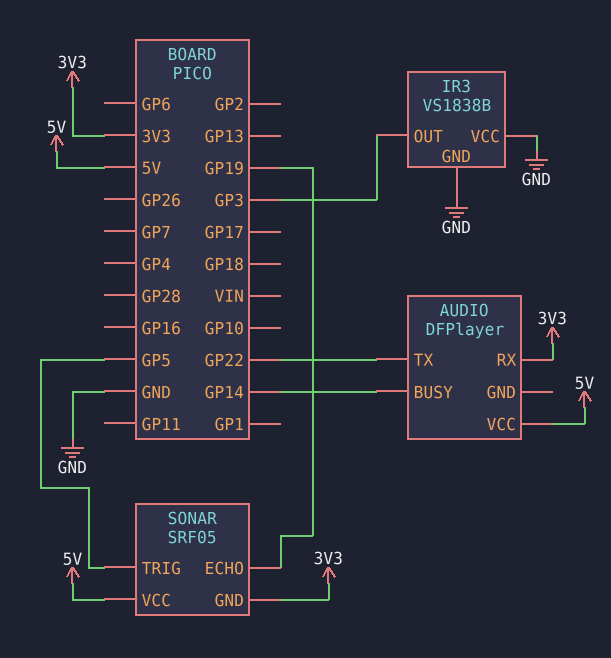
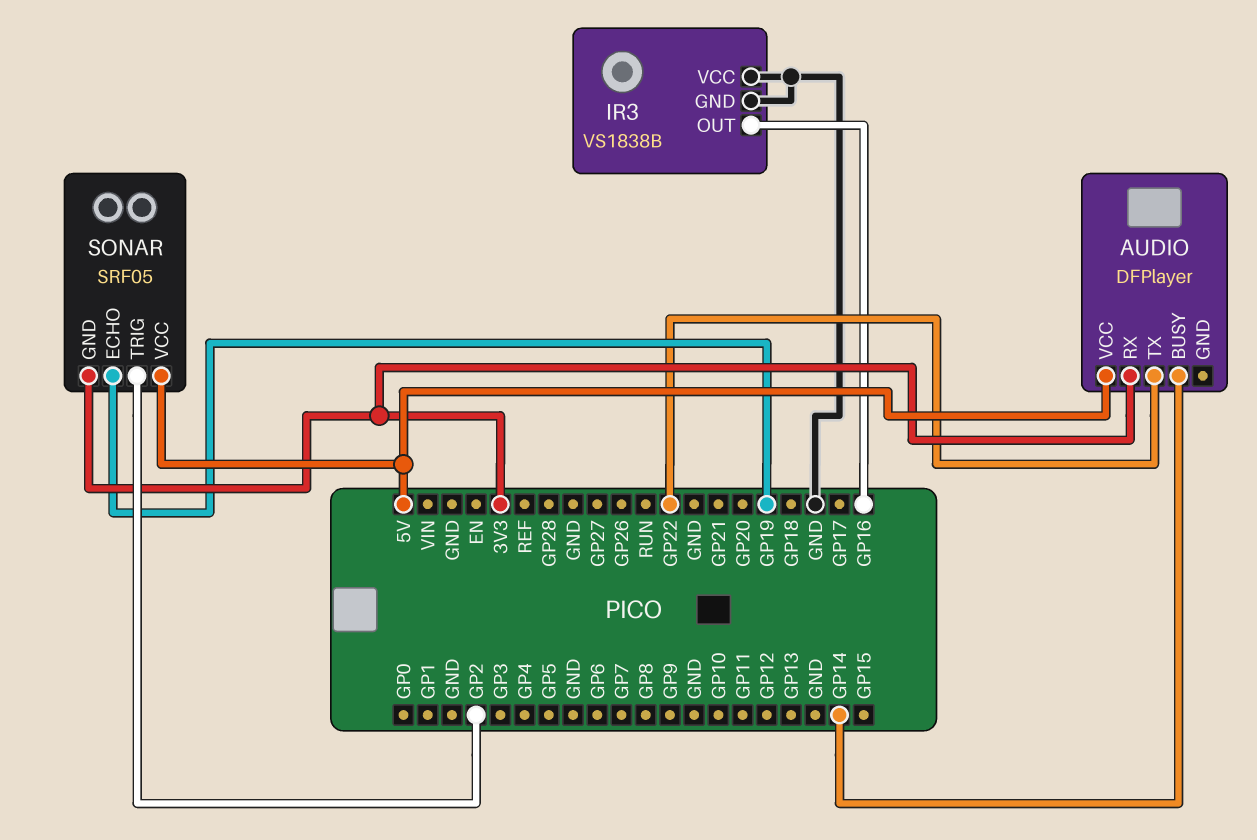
IR3 pin OUT: GP3 -> GP16
SONAR pin TRIG: GP5 -> GP2

